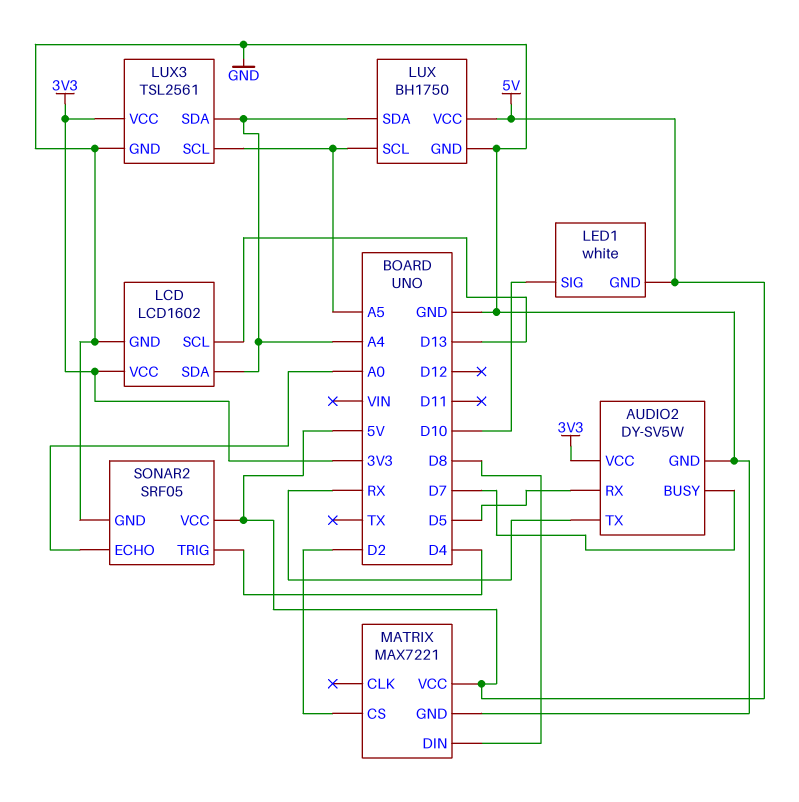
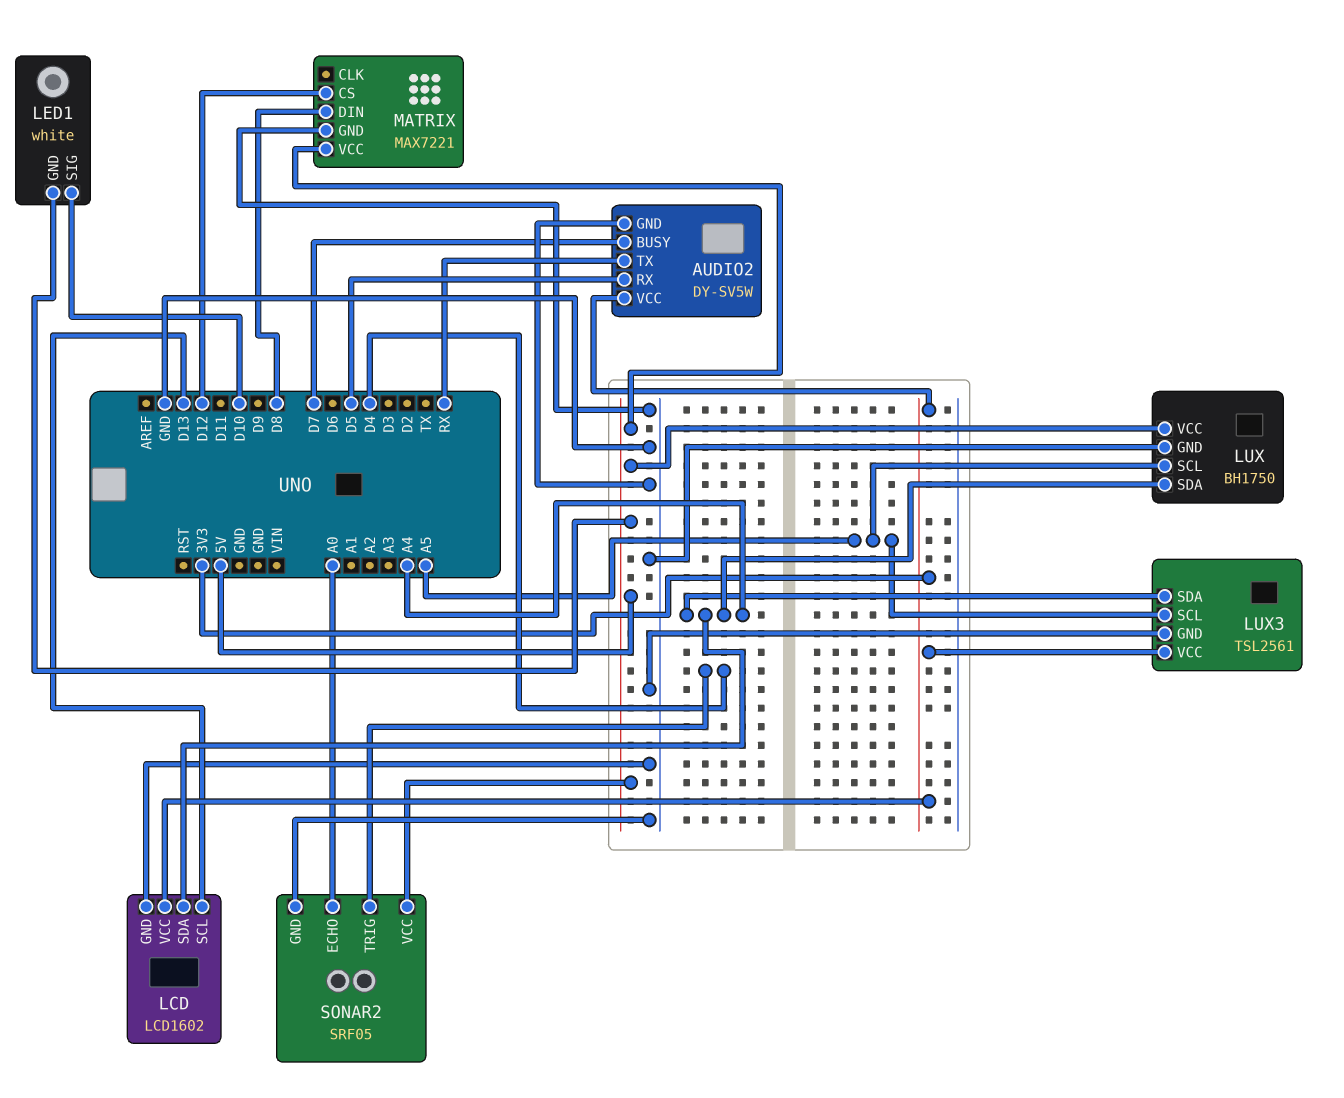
MATRIX pin CS: D2 -> D12

